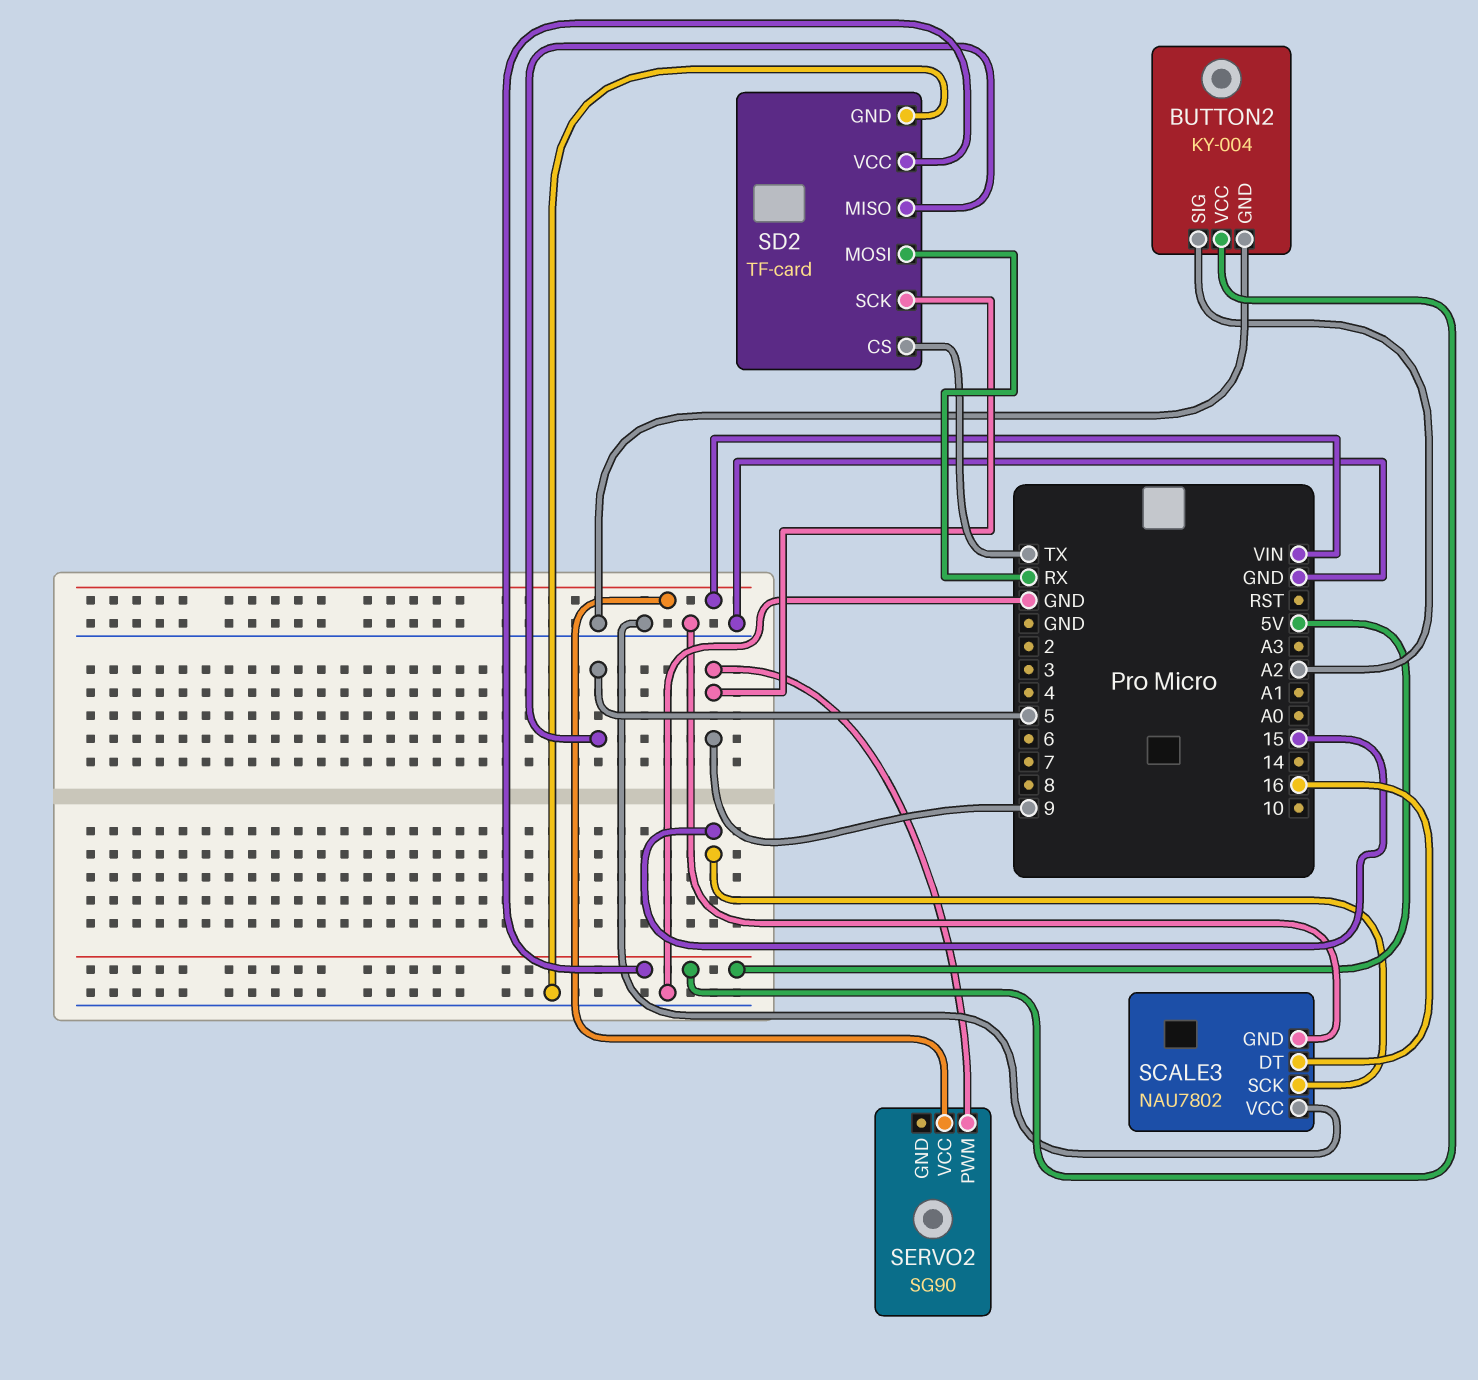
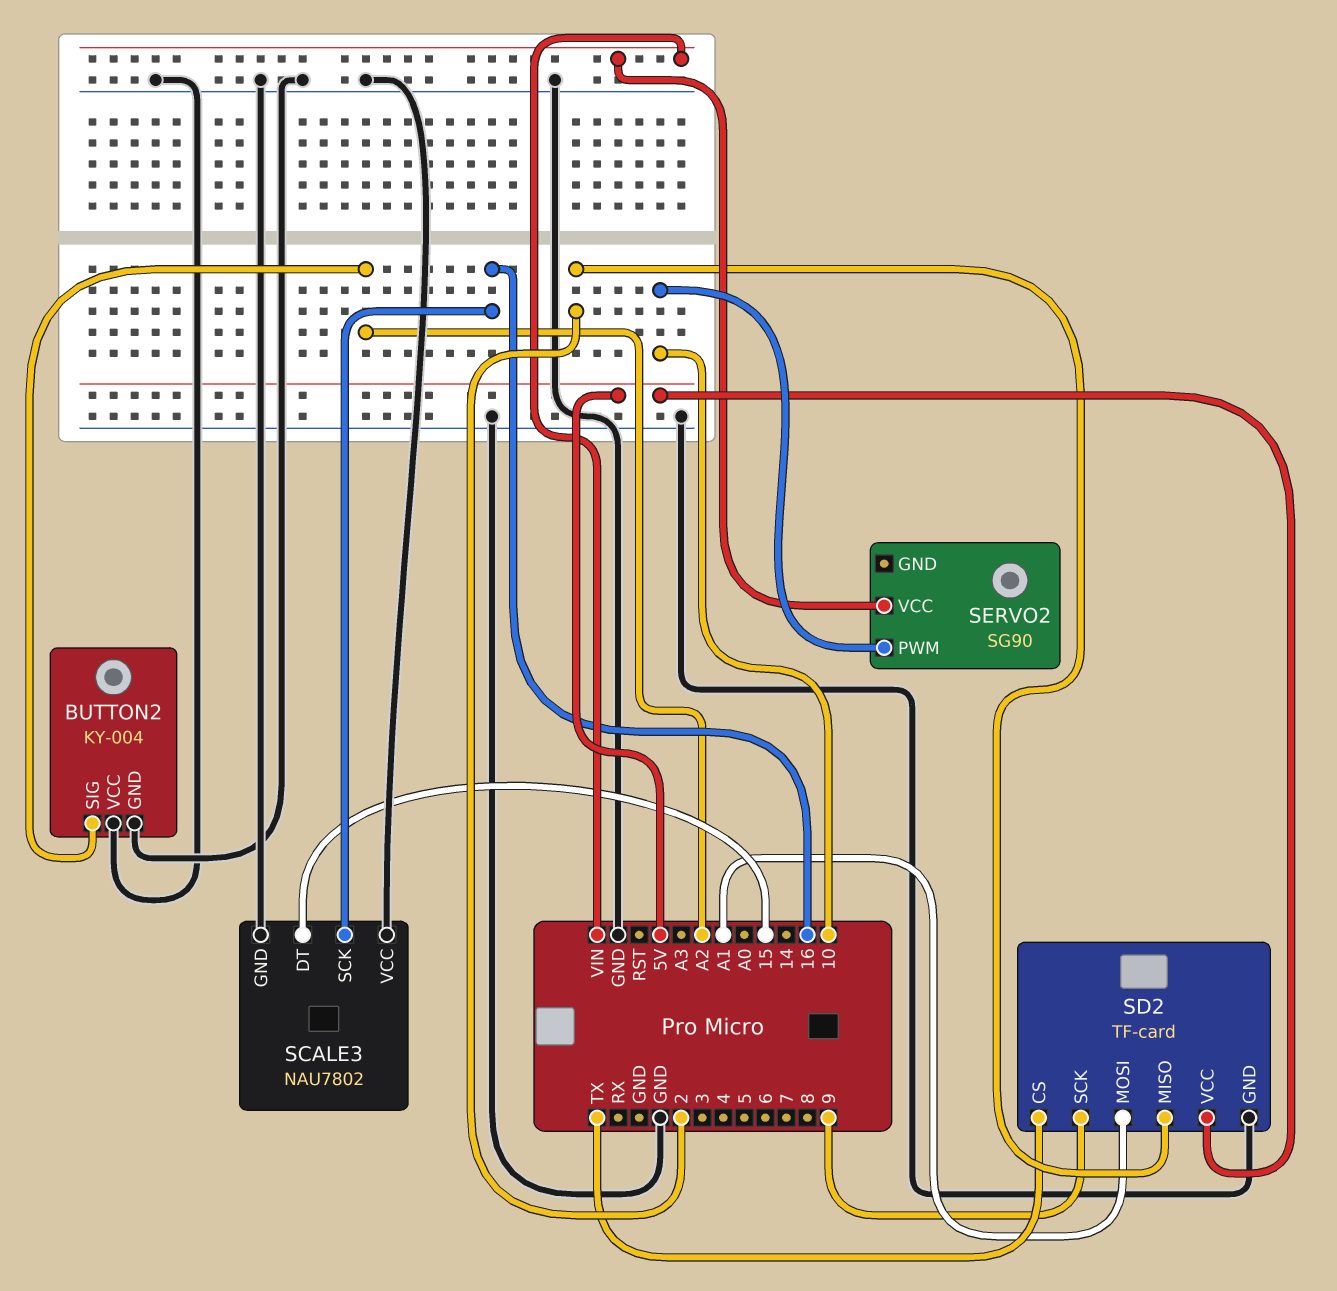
BUTTON2 pin VCC: 5V -> GND
SCALE3 pin DT: 16 -> 15
SCALE3 pin SCK: 15 -> 16
SD2 pin MISO: 5 -> 2
SD2 pin MOSI: RX -> A1
SERVO2 pin PWM: 9 -> 10

